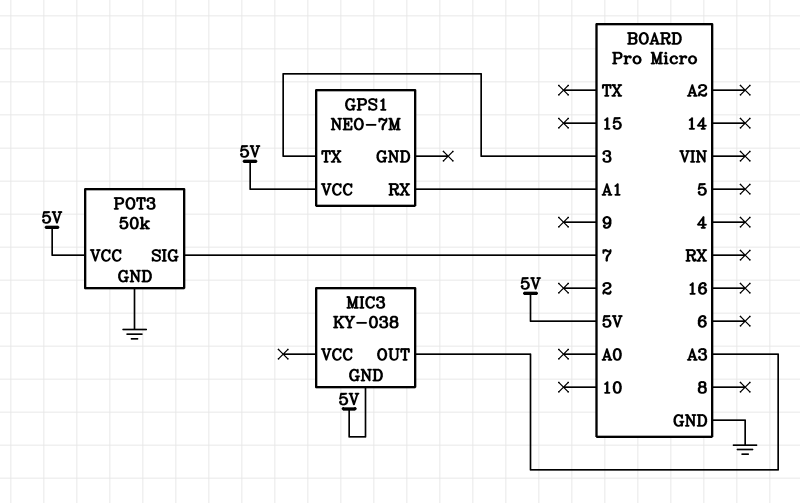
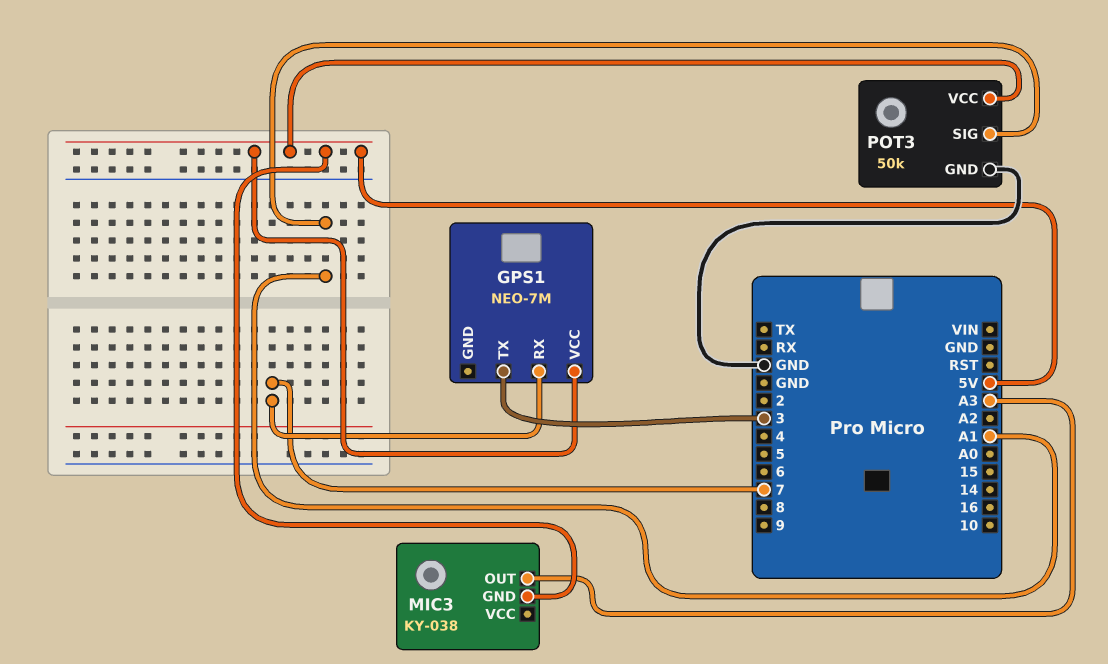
GPS1 pin RX: A1 -> 7
POT3 pin SIG: 7 -> A1

